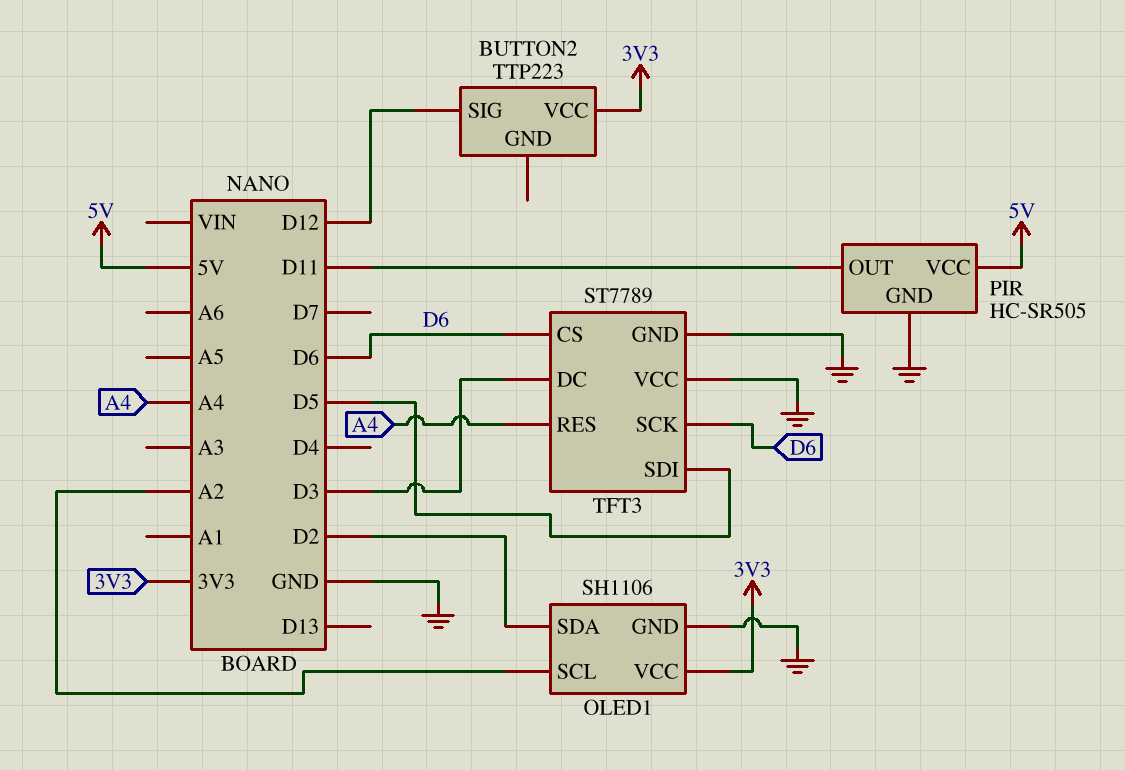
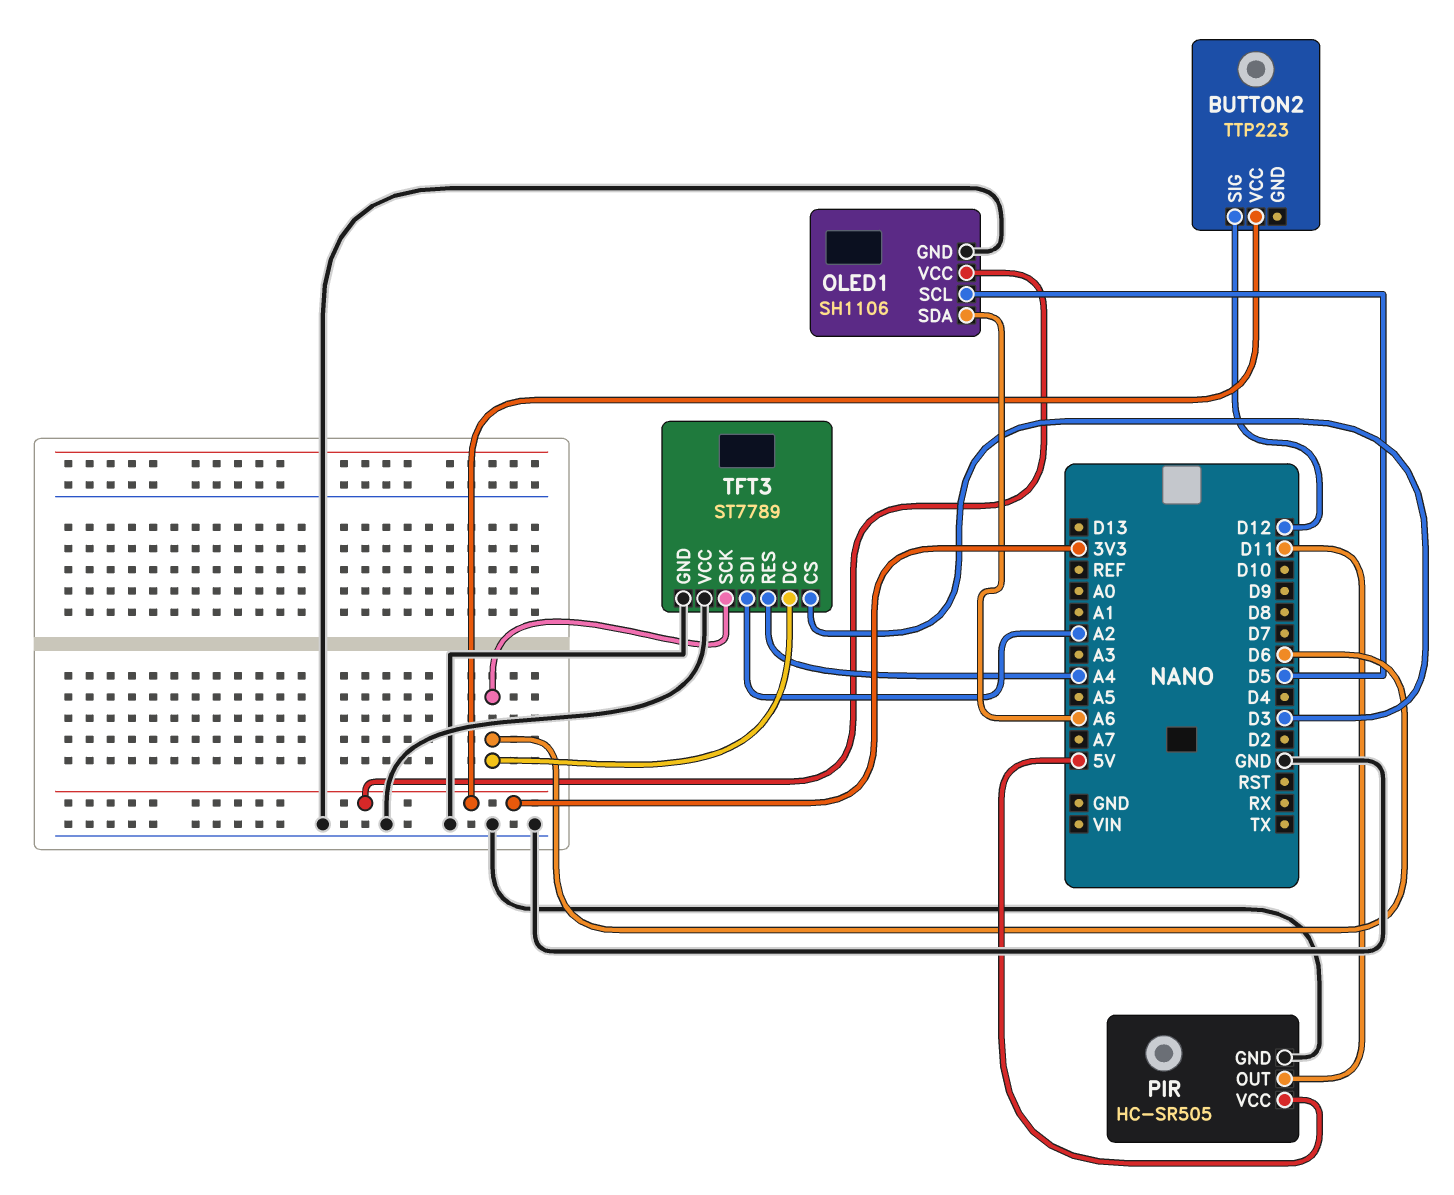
OLED1 pin SCL: A2 -> D5
OLED1 pin SDA: D2 -> A6
TFT3 pin CS: D6 -> D3
TFT3 pin DC: D3 -> D6
TFT3 pin SDI: D5 -> A2

